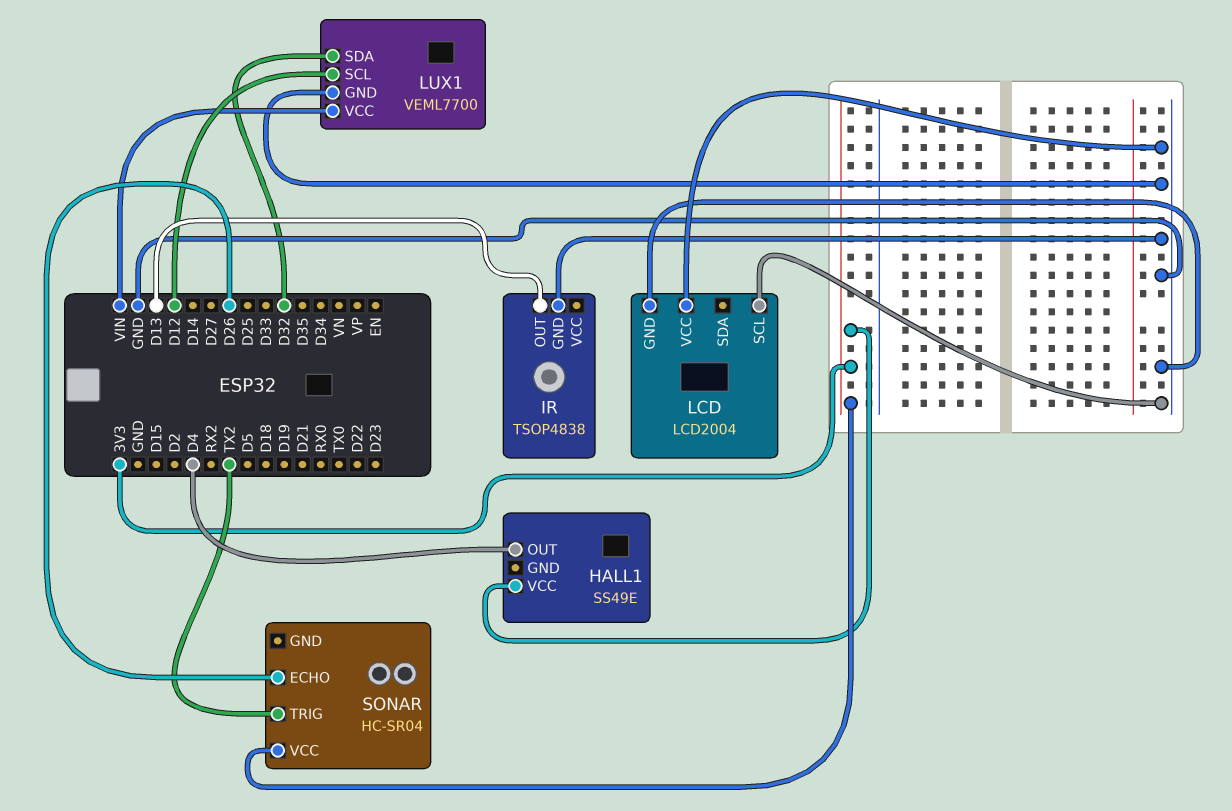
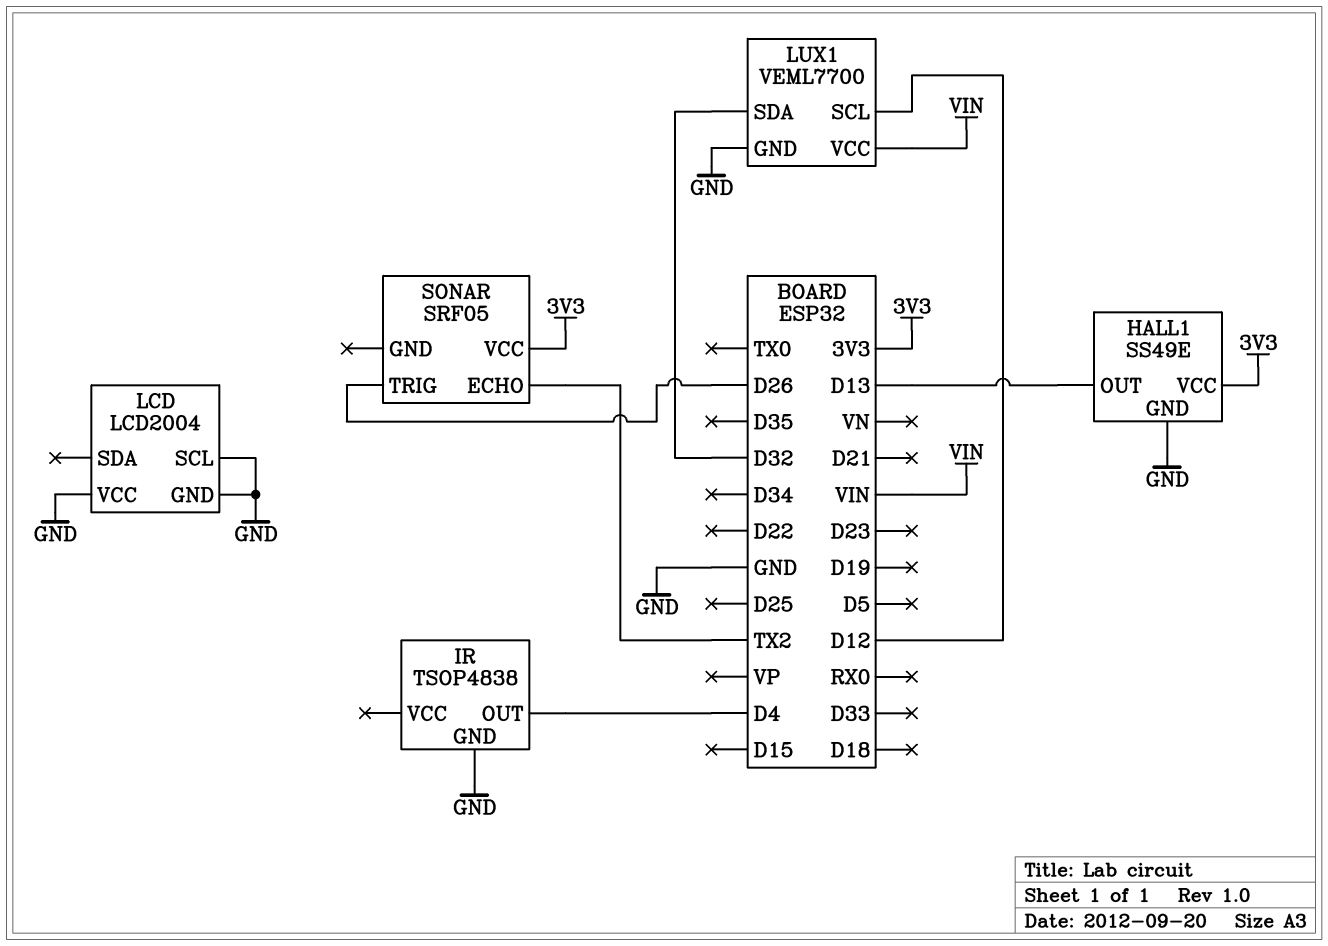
HALL1 pin GND: none -> GND
HALL1 pin OUT: D4 -> D13
IR pin OUT: D13 -> D4
SONAR: HC-SR04 -> SRF05
SONAR pin ECHO: D26 -> TX2
SONAR pin TRIG: TX2 -> D26

